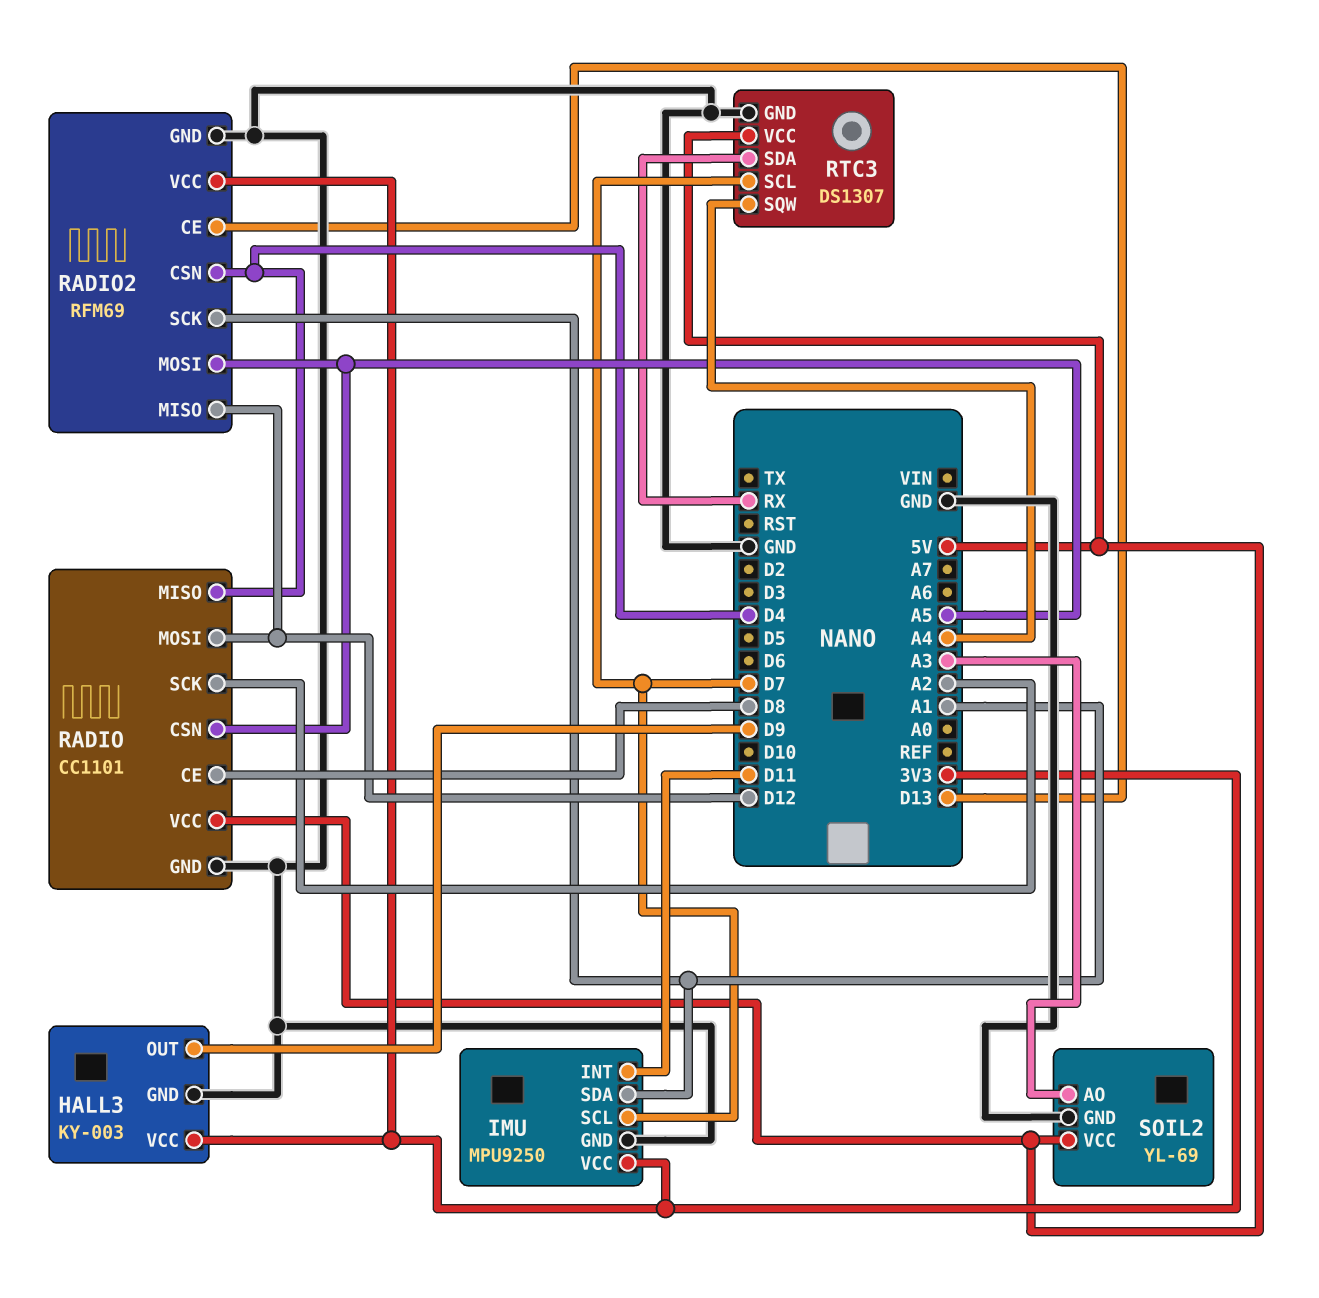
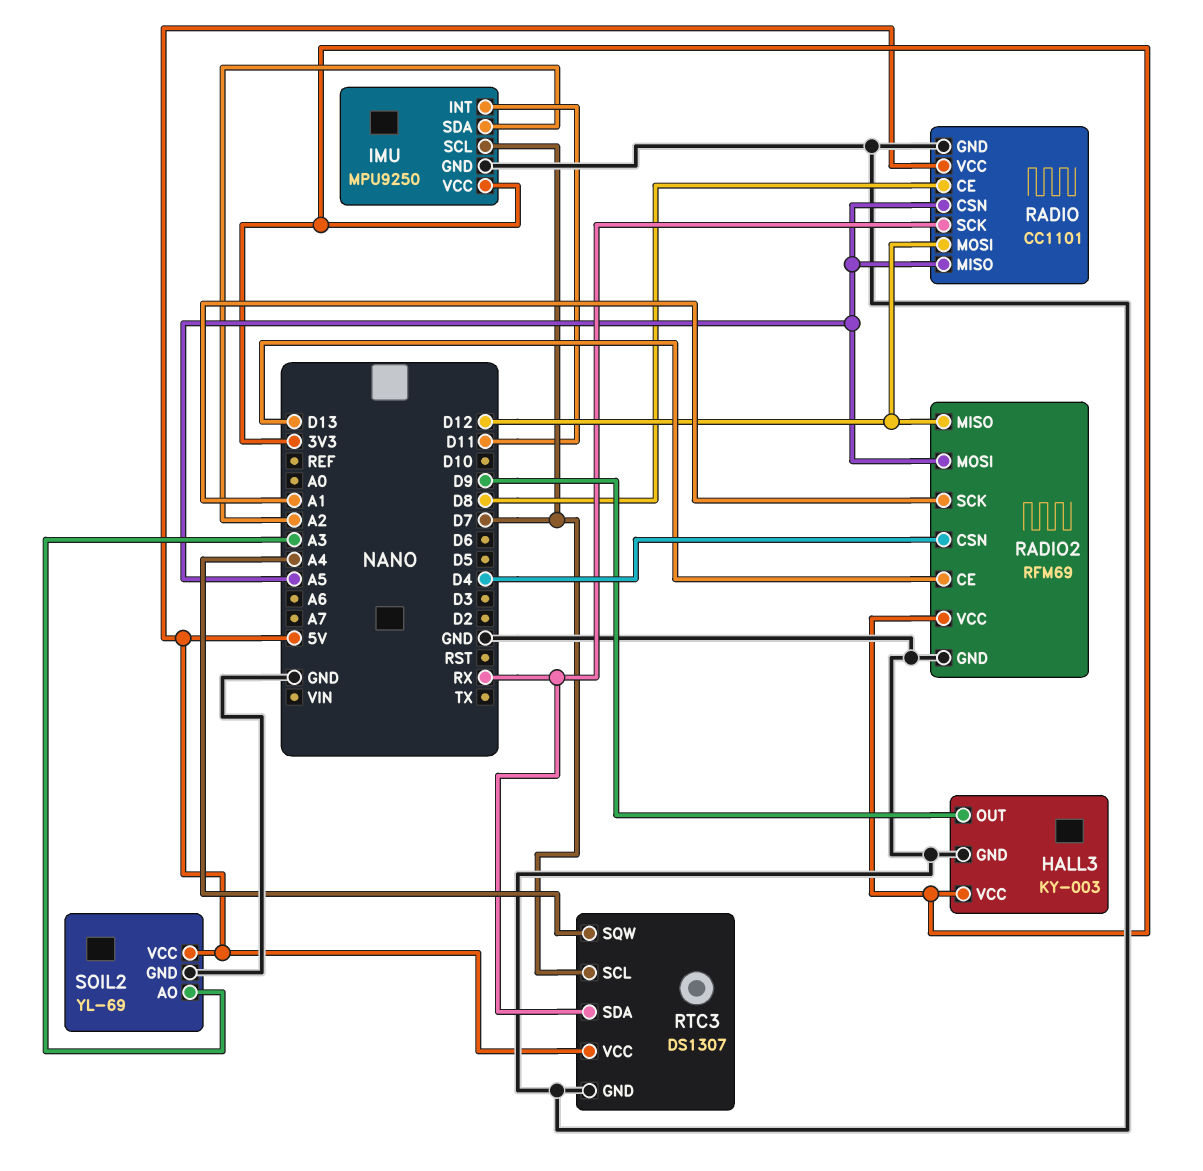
IMU pin SDA: A1 -> A2
RADIO pin MISO: D4 -> A5
RADIO pin SCK: A2 -> RX

